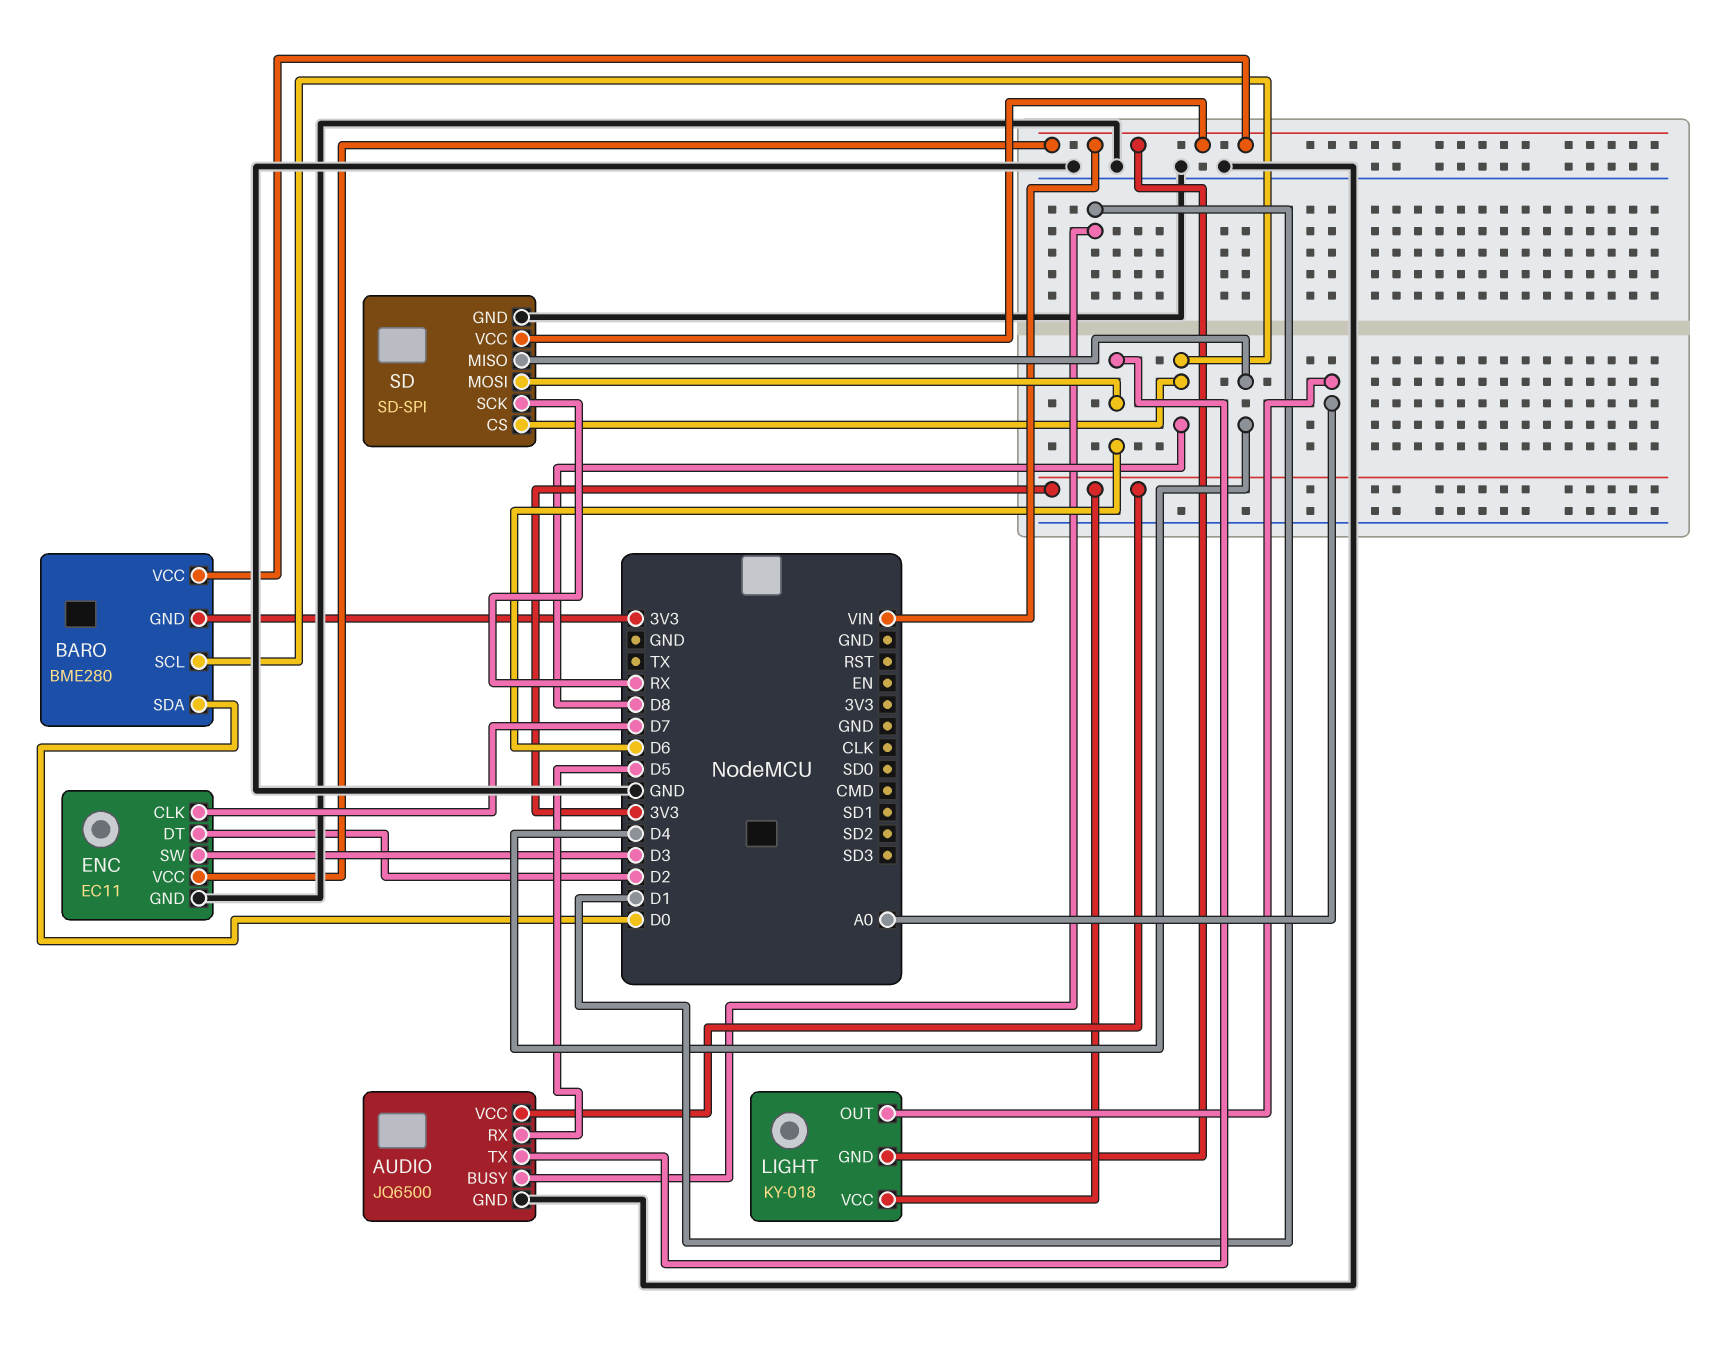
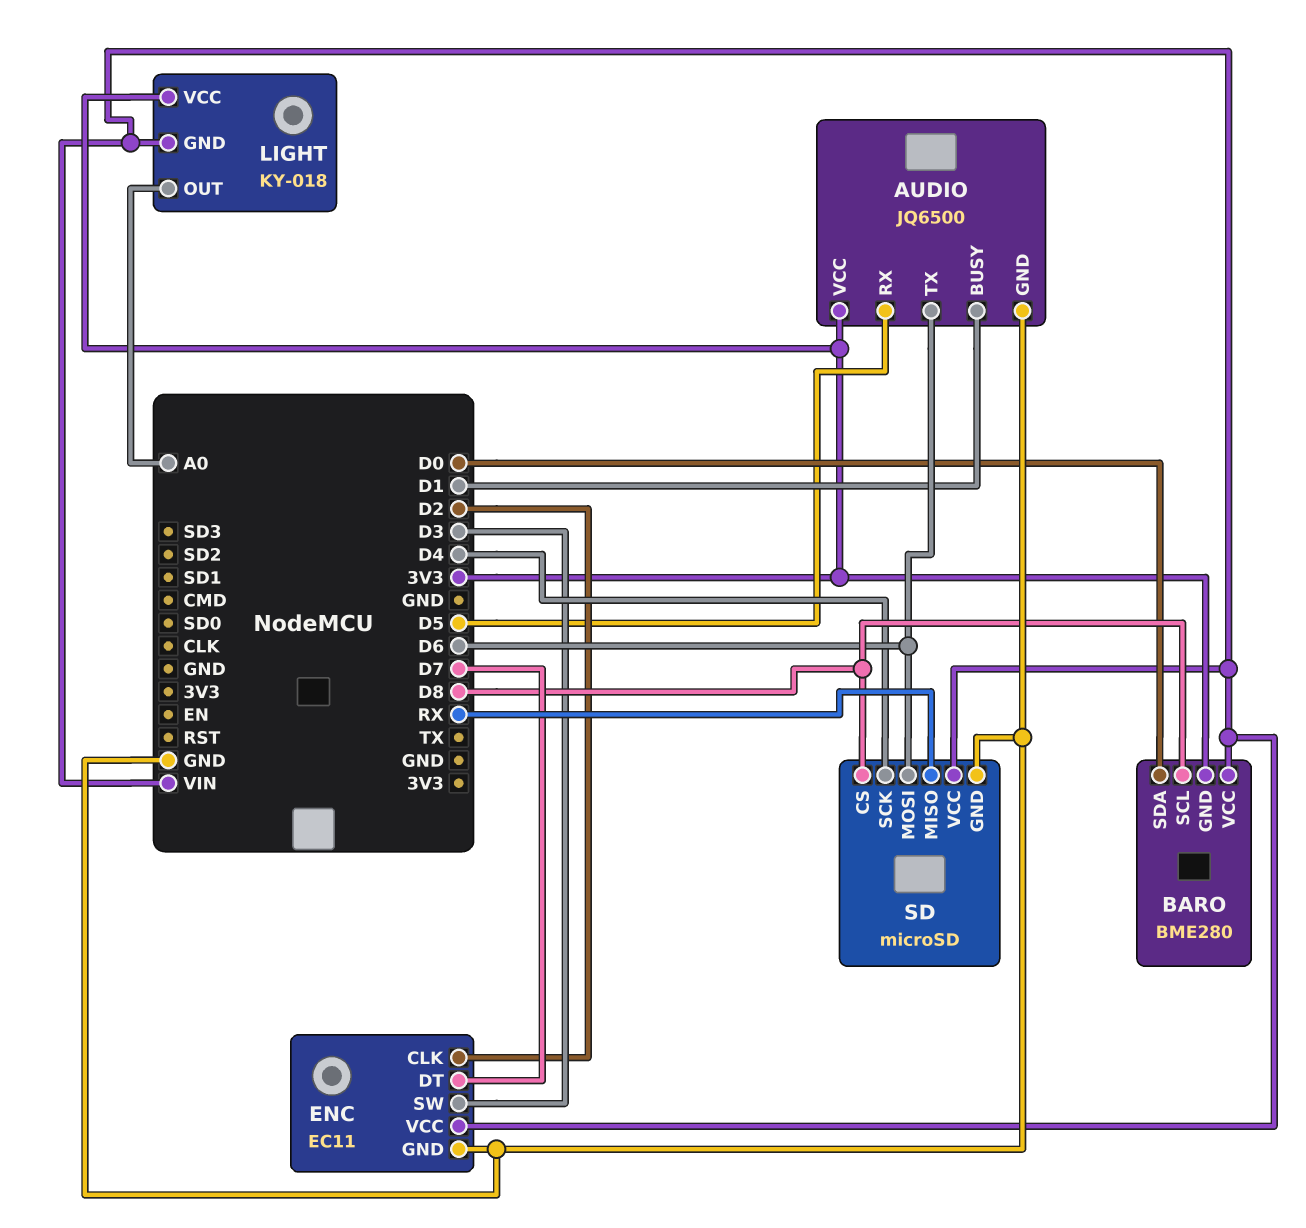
ENC pin CLK: D7 -> D2
ENC pin DT: D2 -> D7
SD: SD-SPI -> microSD
SD pin MISO: D4 -> RX
SD pin SCK: RX -> D4

